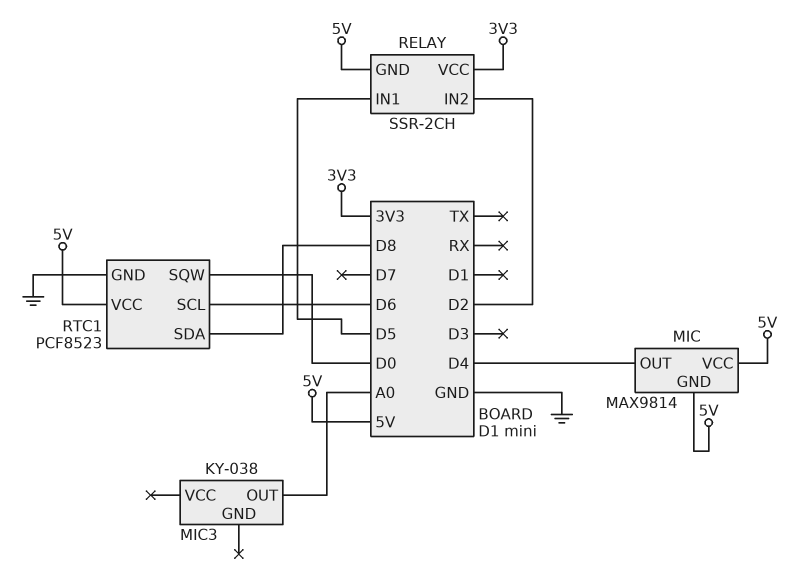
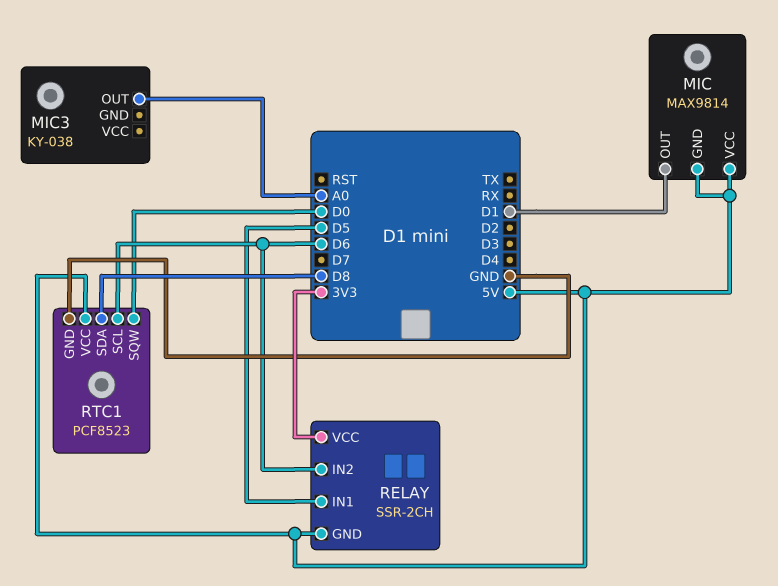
MIC pin OUT: D4 -> D1
RELAY pin IN2: D2 -> D6

